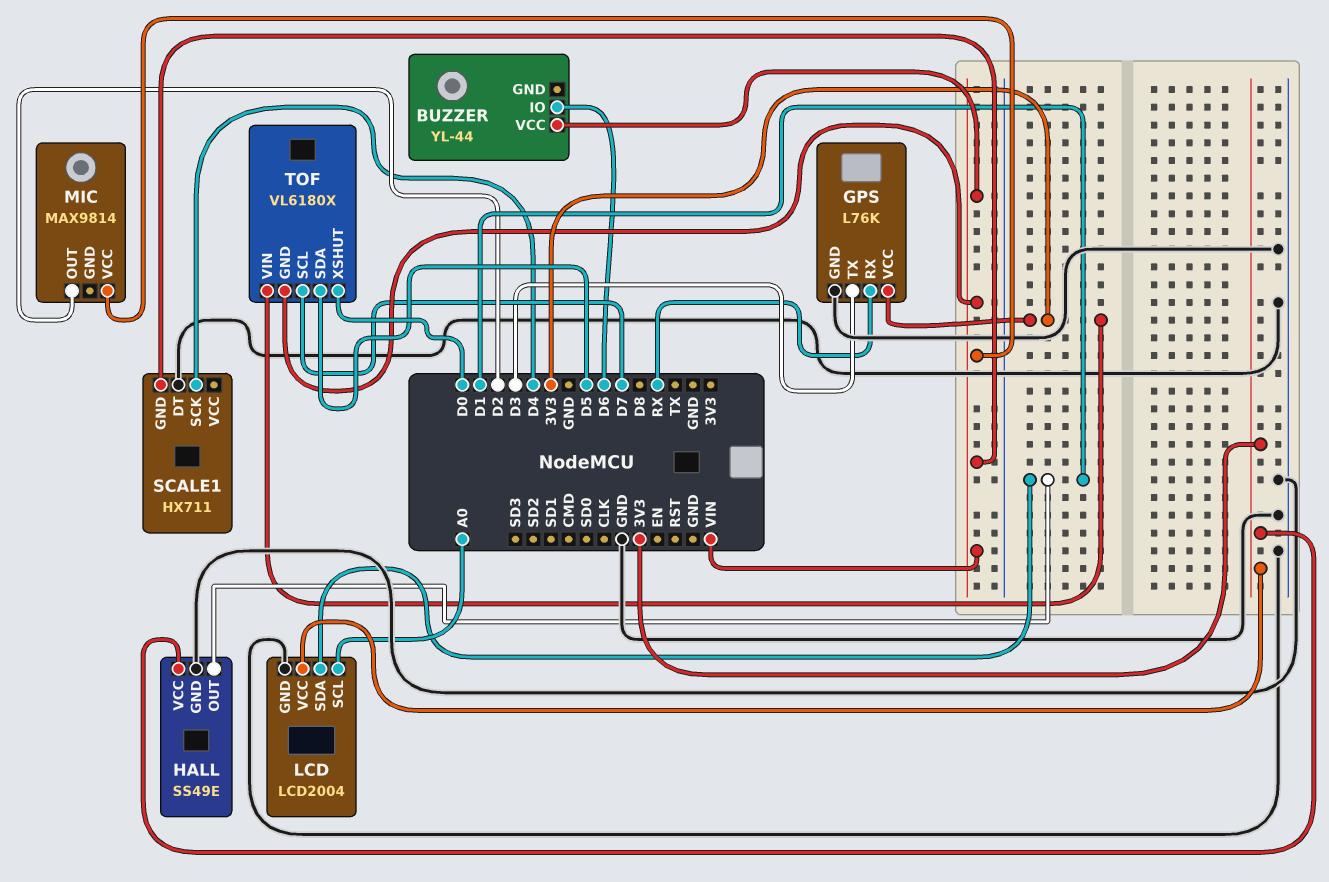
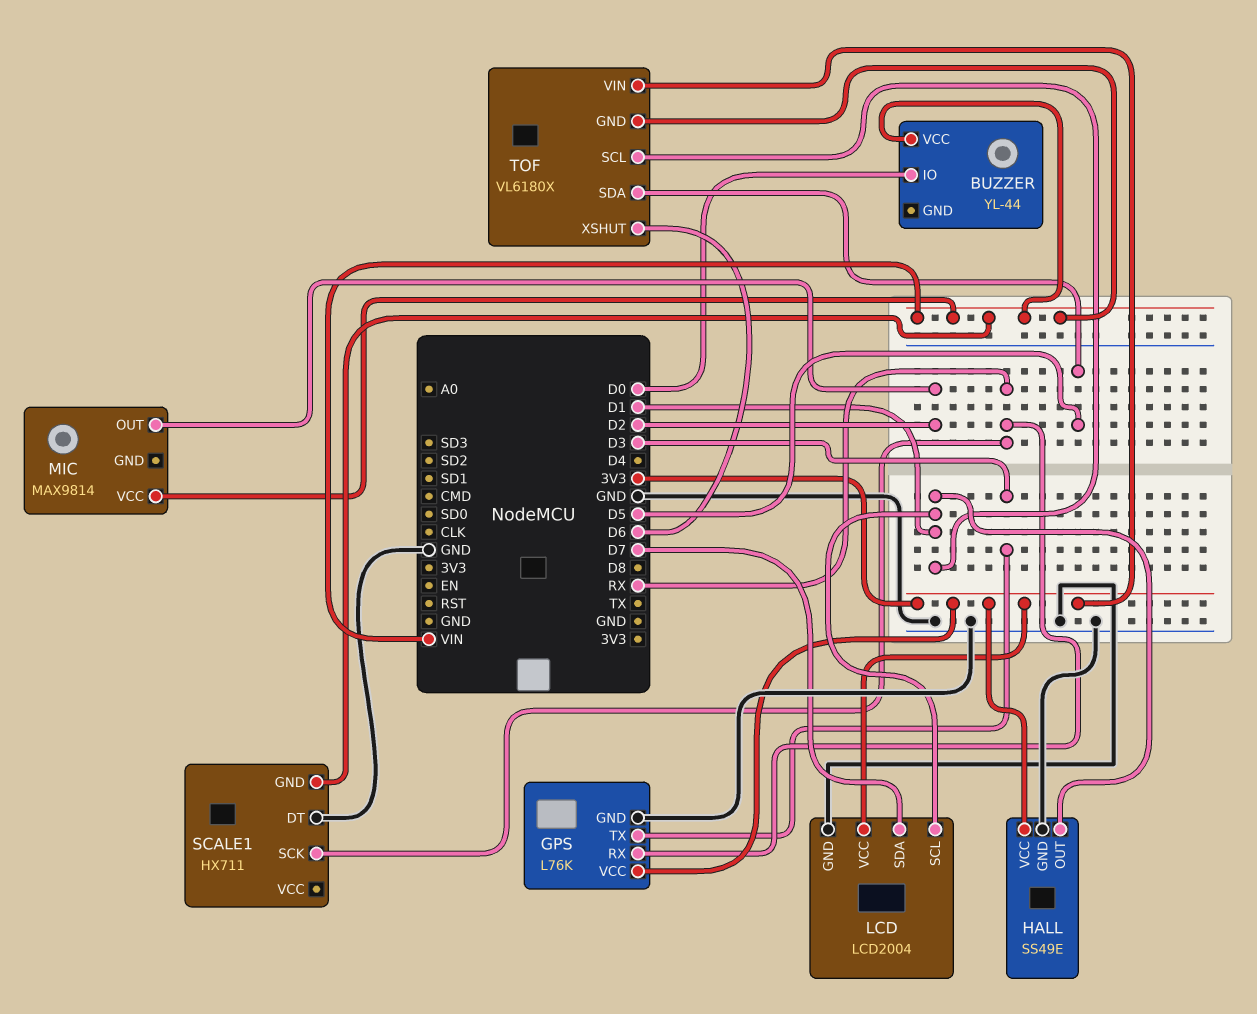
BUZZER pin IO: D6 -> D0
LCD pin SCL: A0 -> D1
LCD pin SDA: D1 -> D7
SCALE1 pin SCK: D4 -> RX
TOF pin SCL: D7 -> D1
TOF pin XSHUT: D0 -> D6

